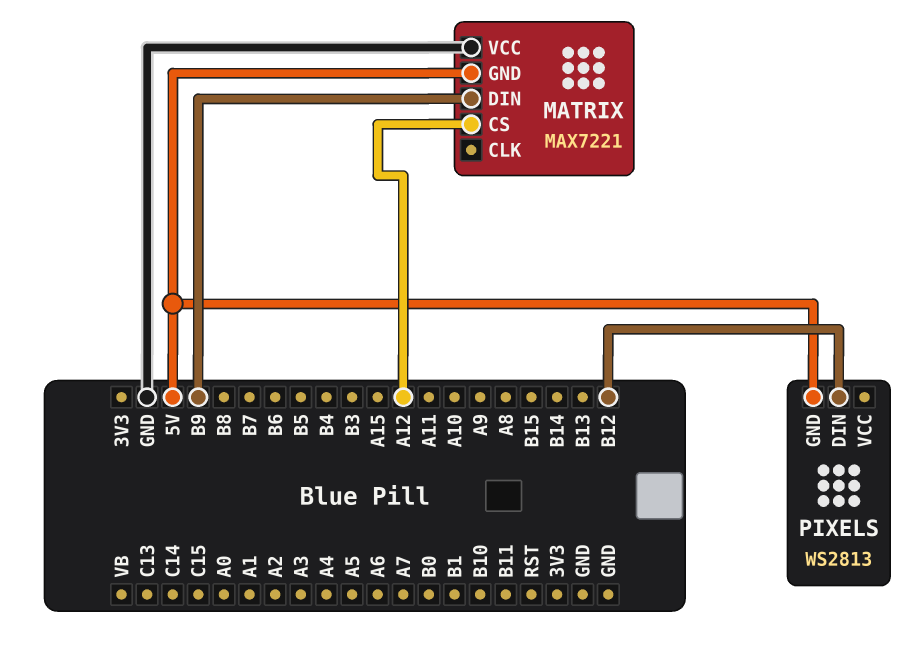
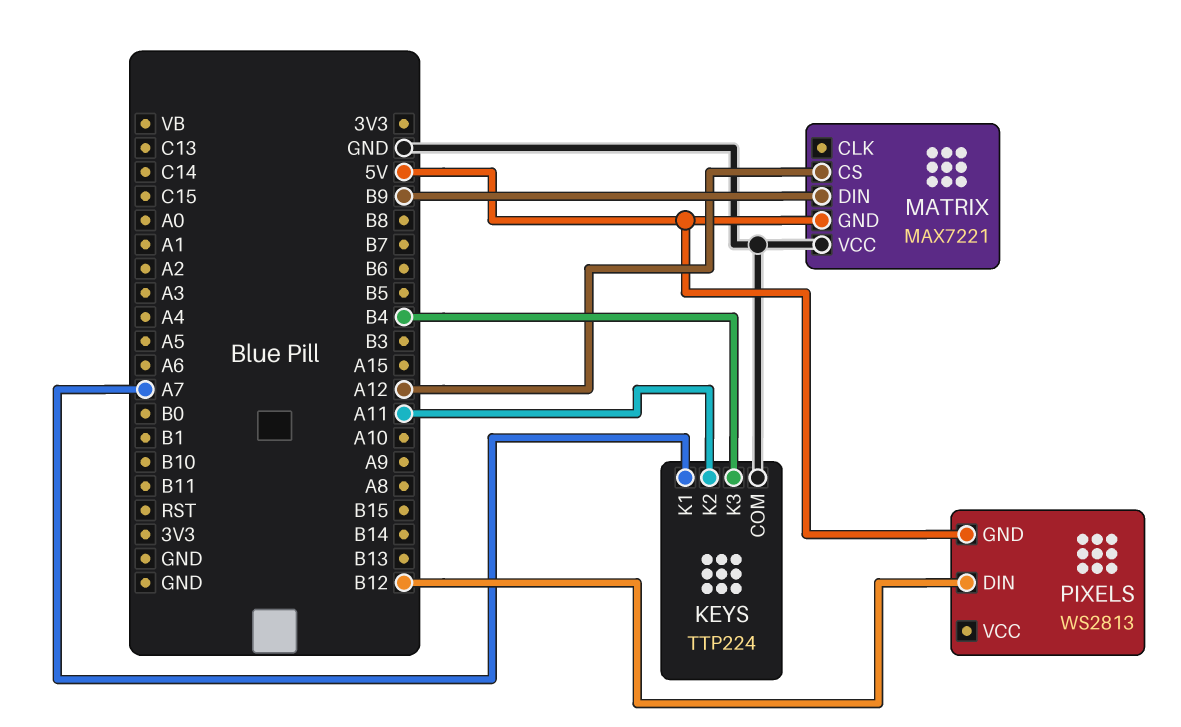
KEYS: none -> TTP224
KEYS pin COM: none -> GND
KEYS pin K1: none -> A7
KEYS pin K2: none -> A11
KEYS pin K3: none -> B4

